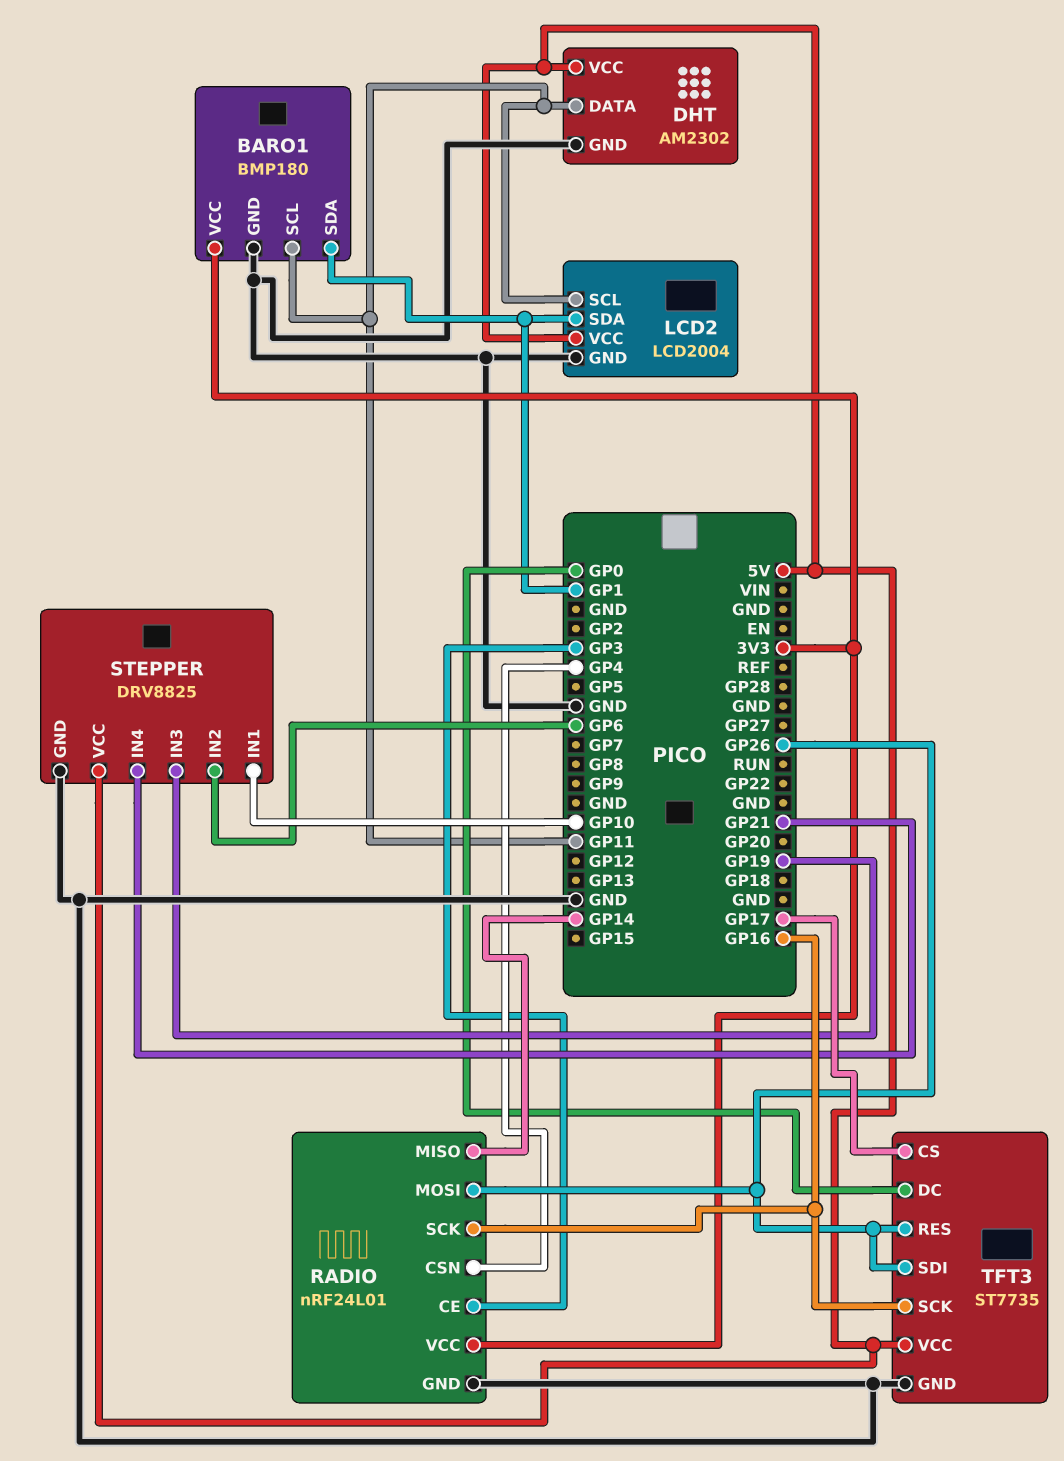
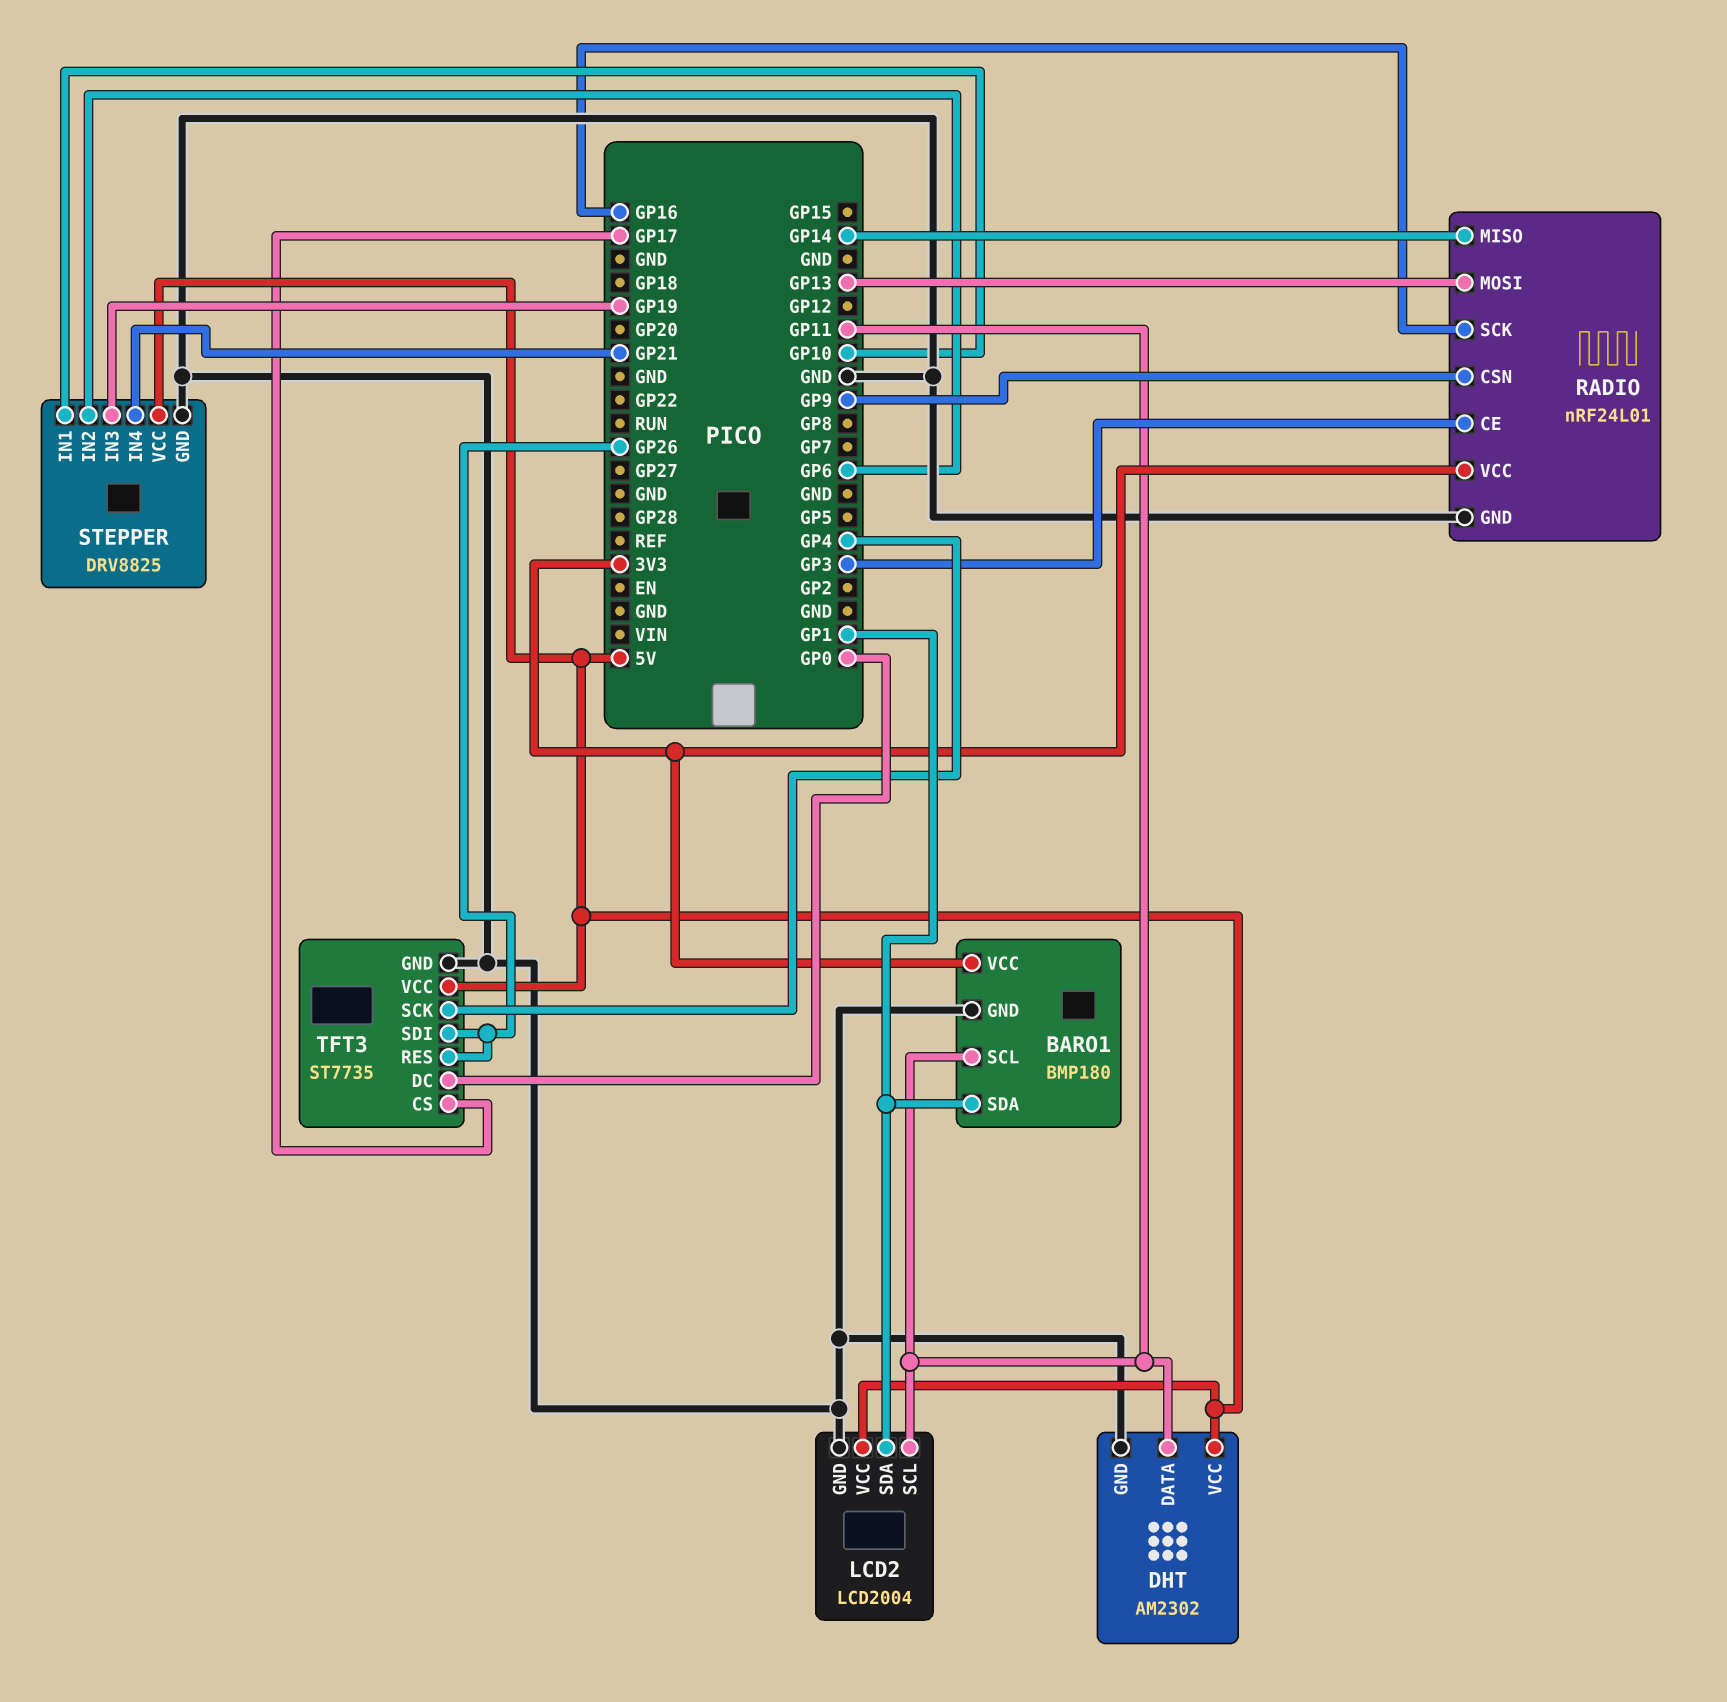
RADIO pin CSN: GP4 -> GP9
RADIO pin MOSI: GP26 -> GP13
TFT3 pin SCK: GP16 -> GP4

